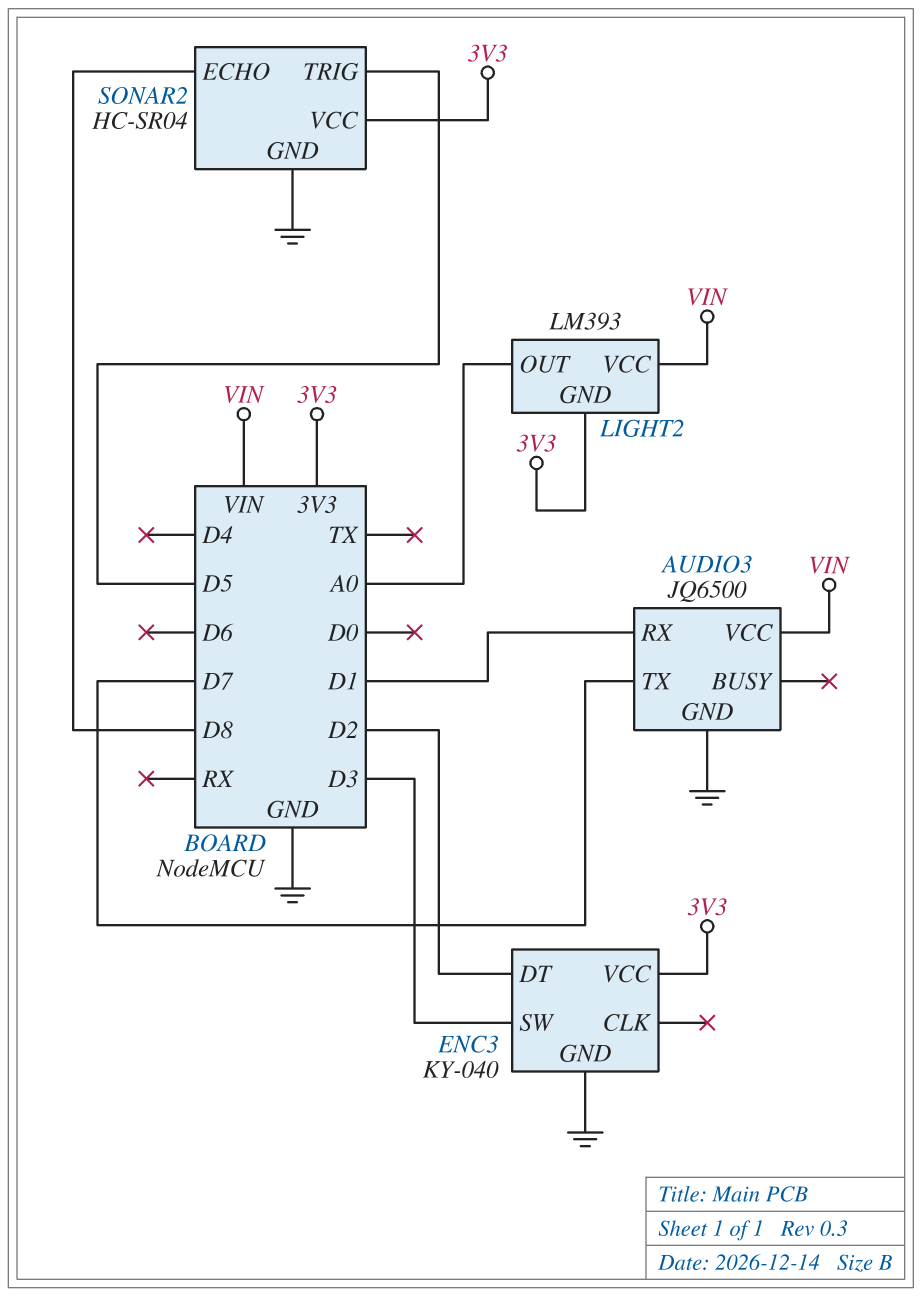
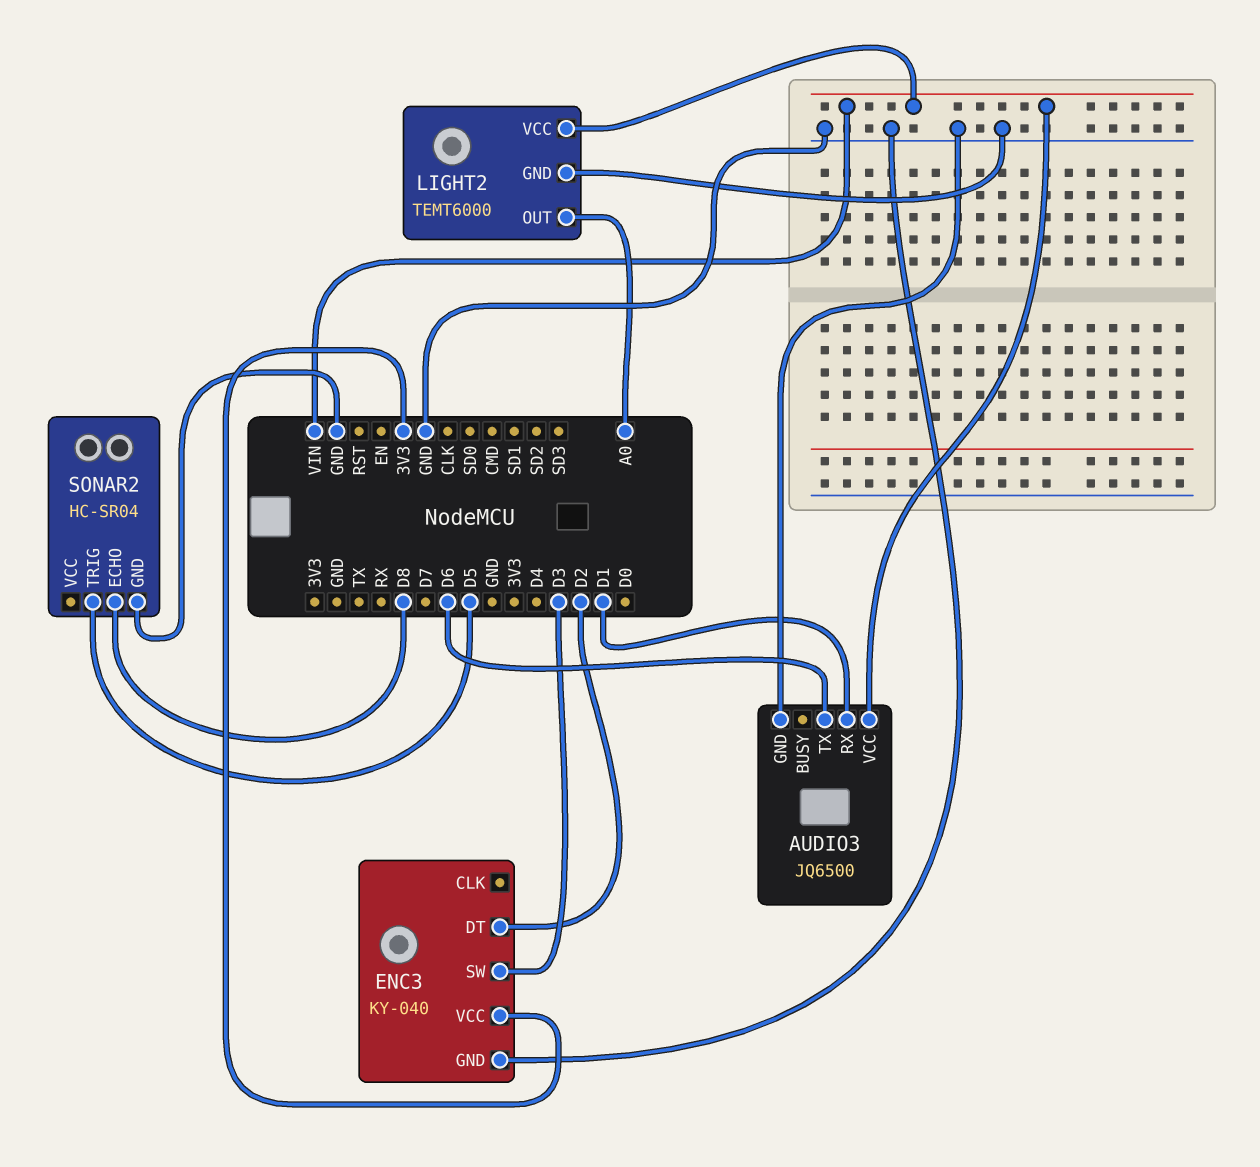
AUDIO3 pin TX: D7 -> D6
LIGHT2: LM393 -> TEMT6000
LIGHT2 pin GND: 3V3 -> GND
SONAR2 pin VCC: 3V3 -> none

